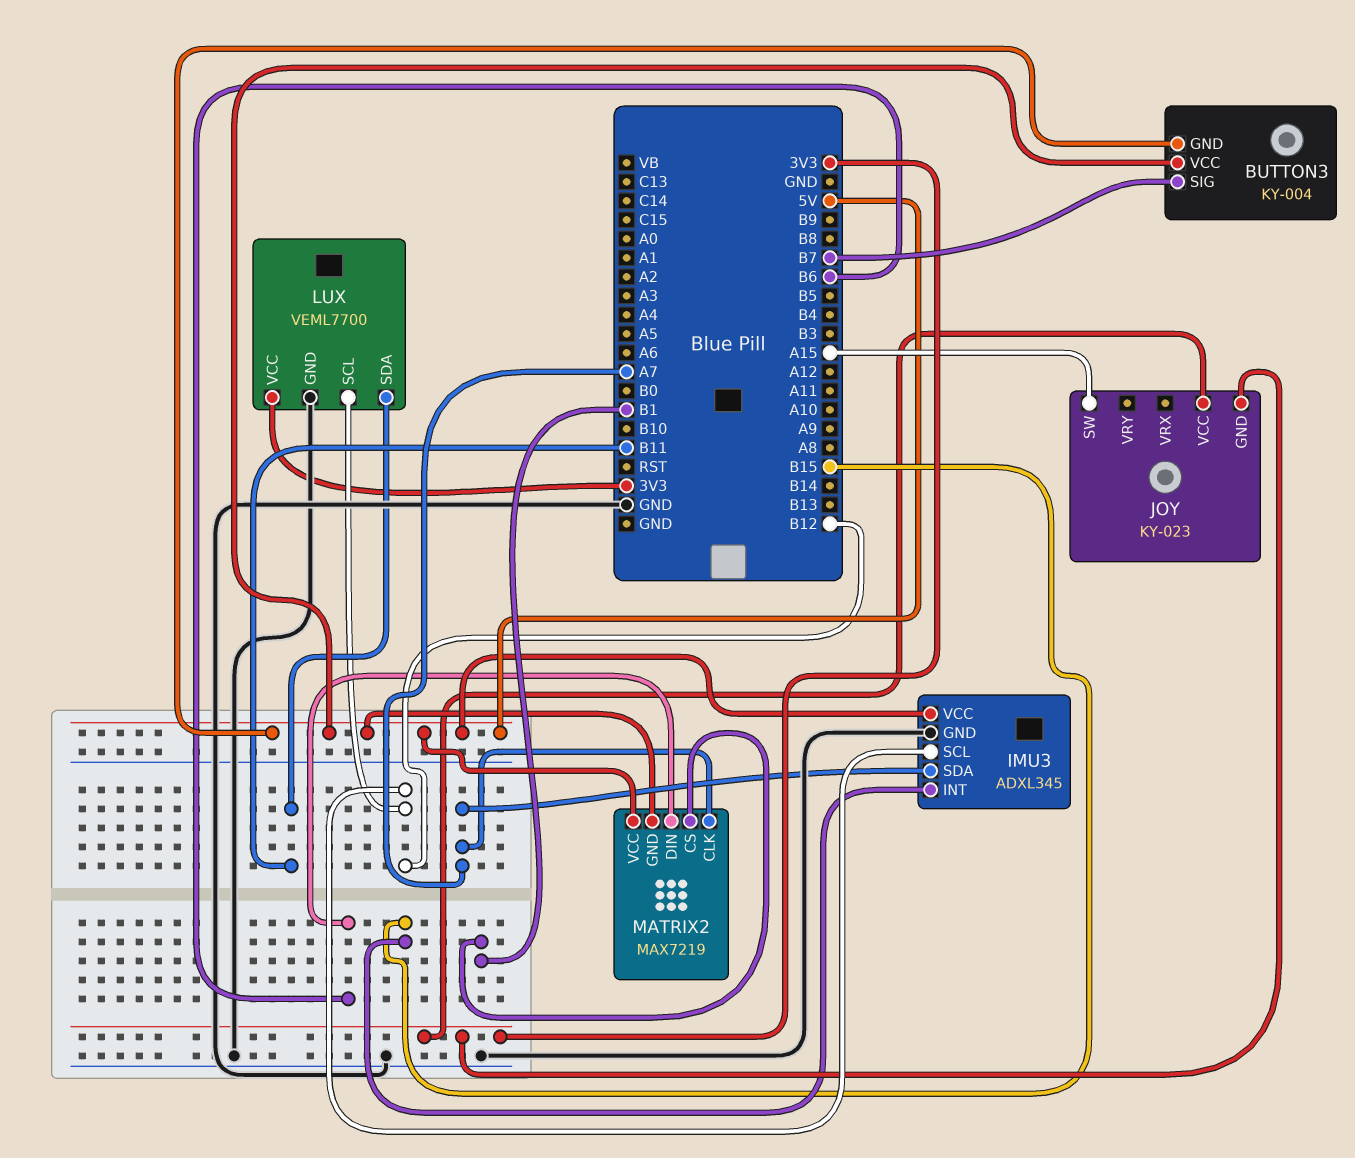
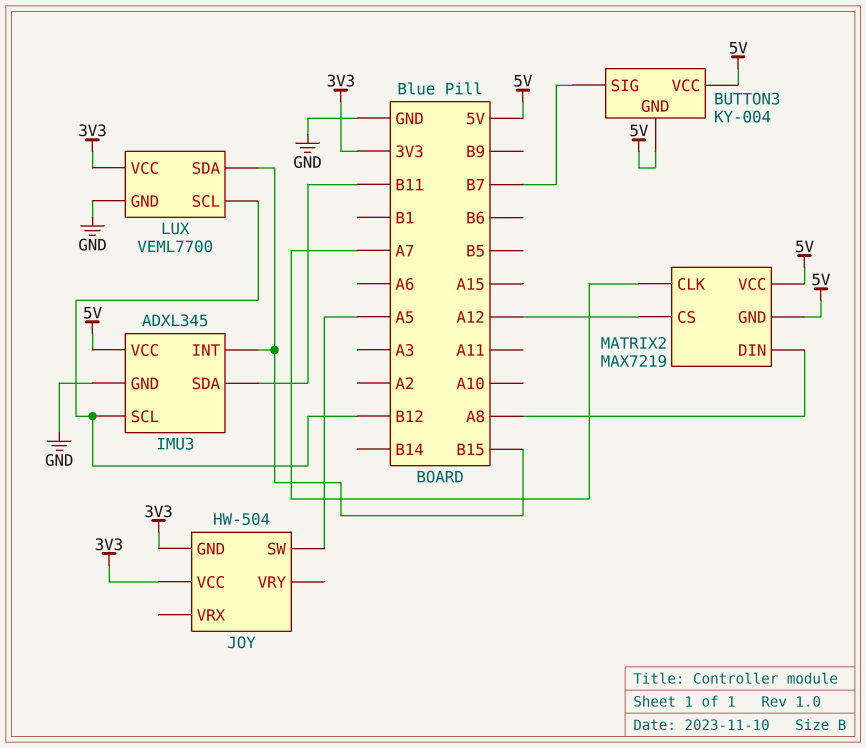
IMU3 pin SDA: A7 -> B11
JOY: KY-023 -> HW-504
JOY pin SW: A15 -> A5
LUX pin SDA: B11 -> B15
MATRIX2 pin CS: B1 -> A12
MATRIX2 pin DIN: B6 -> A8

